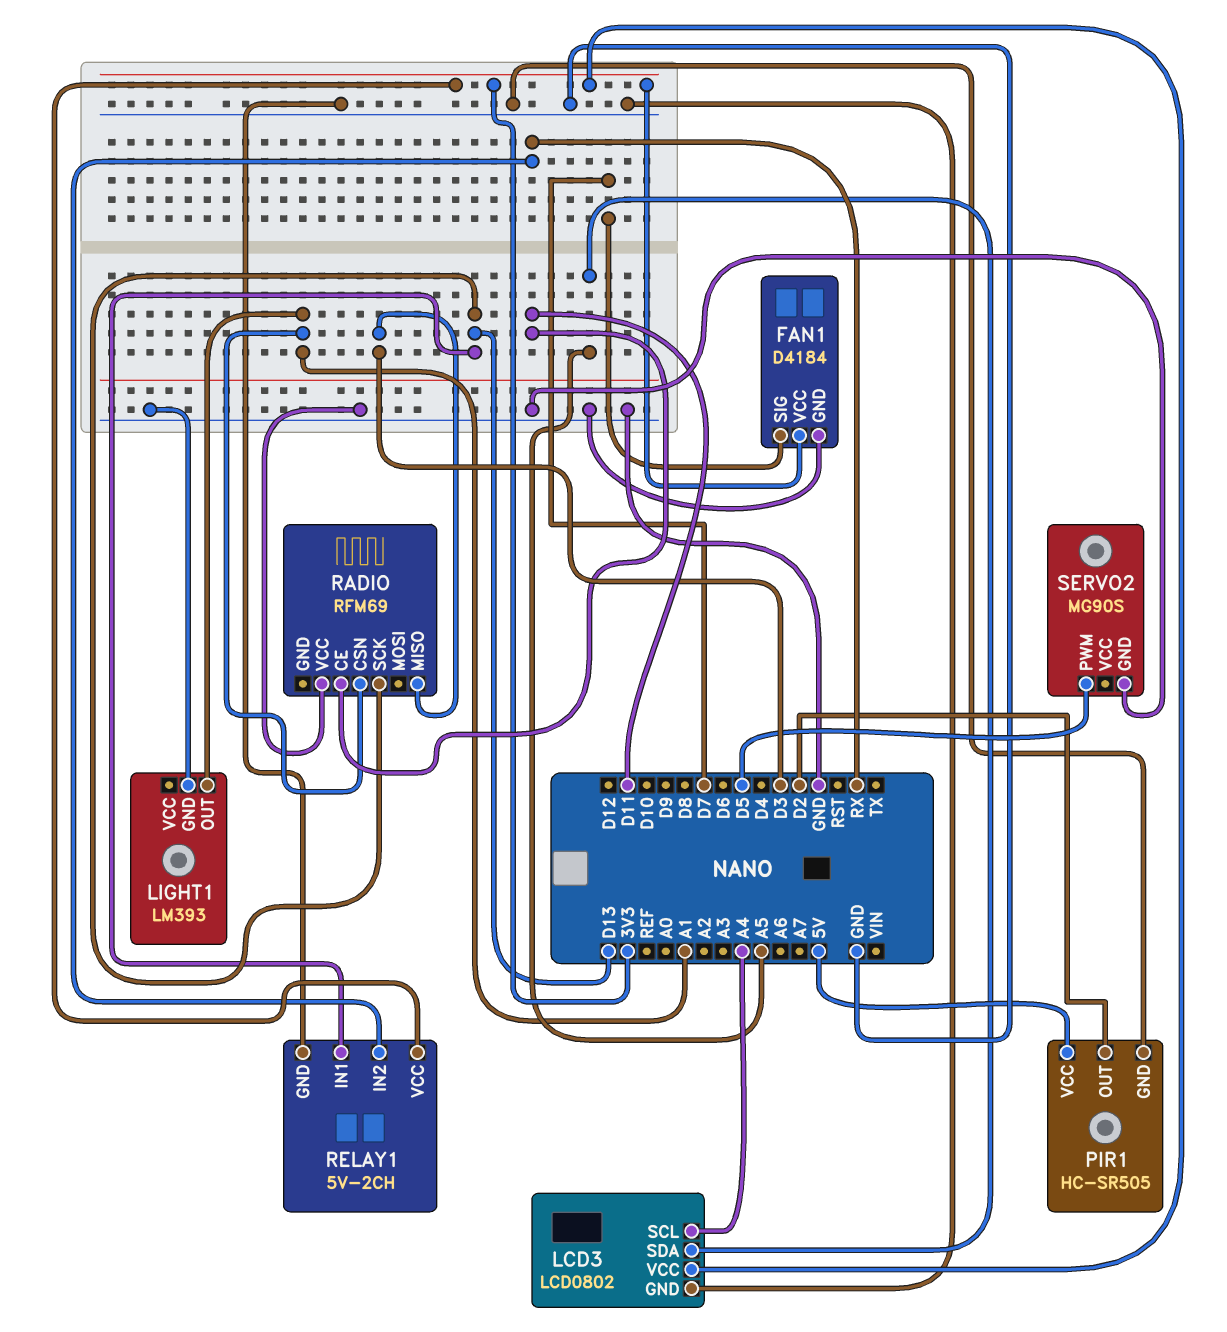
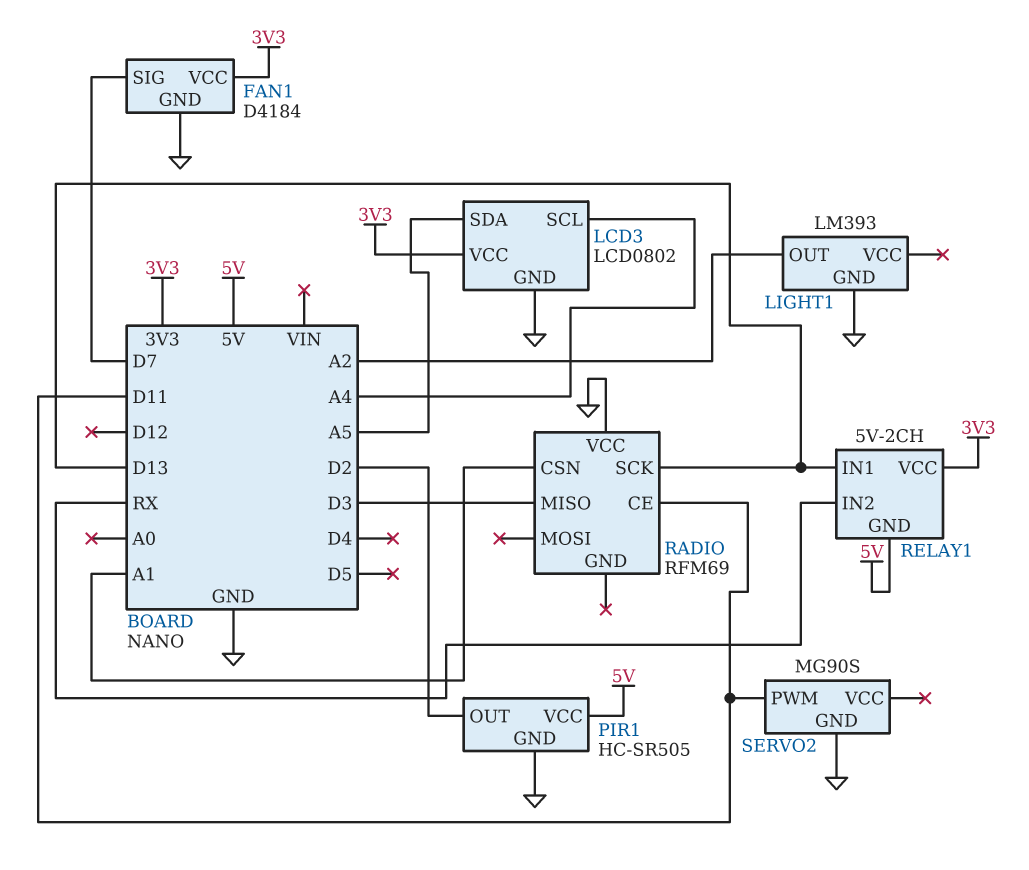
LIGHT1 pin OUT: A1 -> A2
RELAY1 pin GND: GND -> 5V
SERVO2 pin PWM: D5 -> D11

